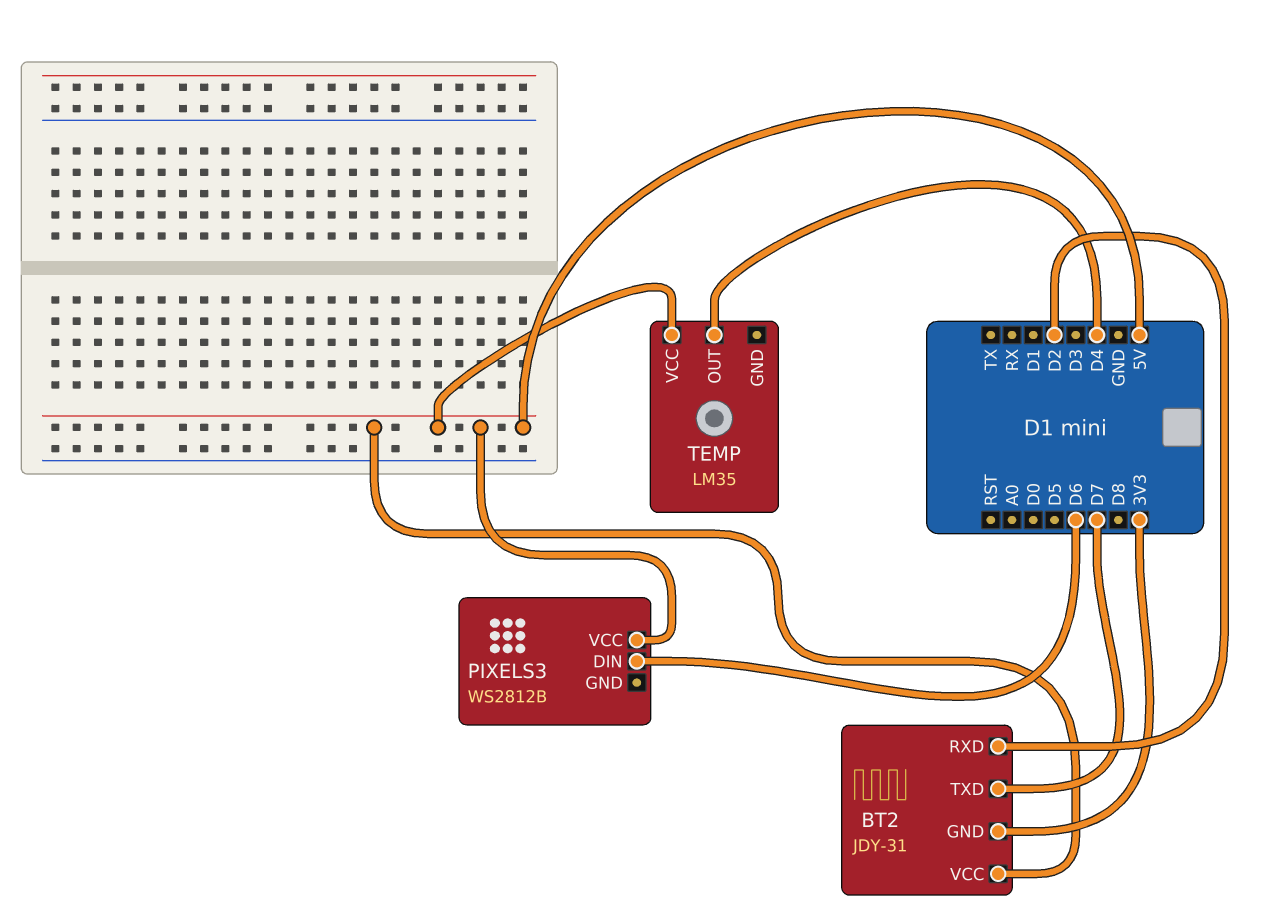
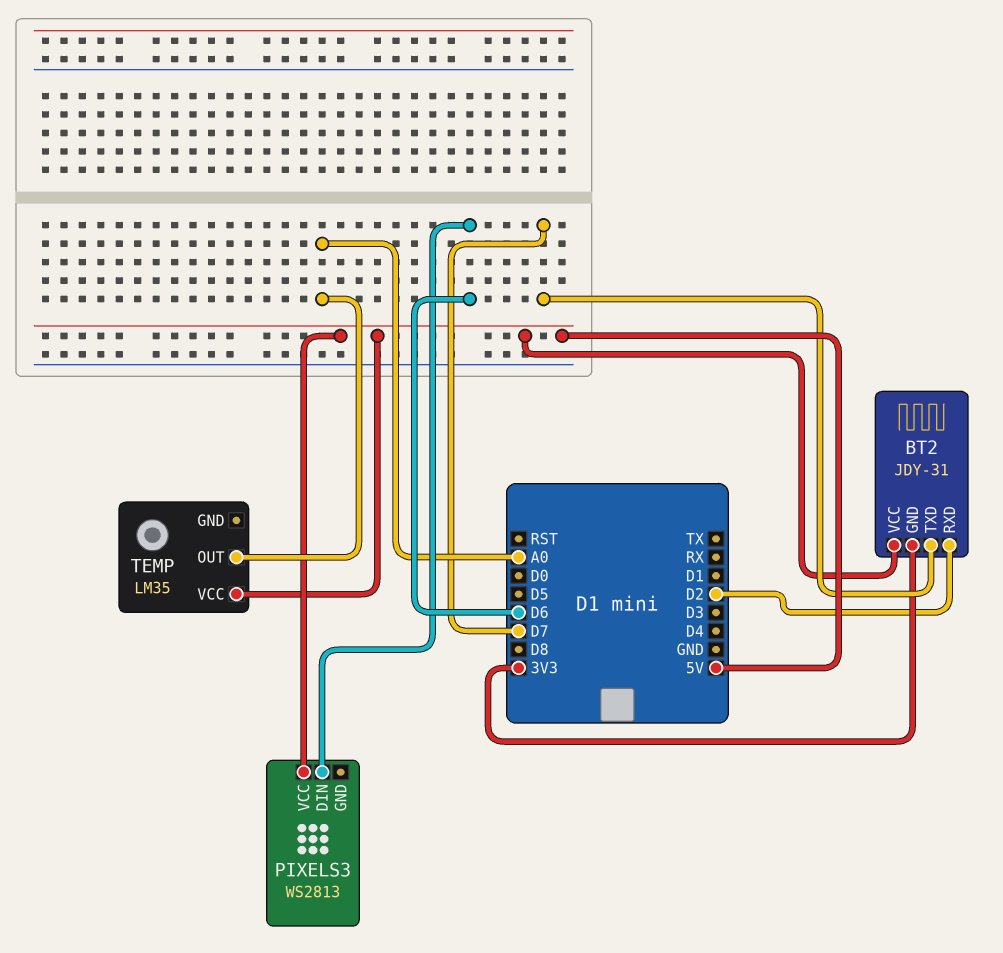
PIXELS3: WS2812B -> WS2813
TEMP pin OUT: D4 -> A0

